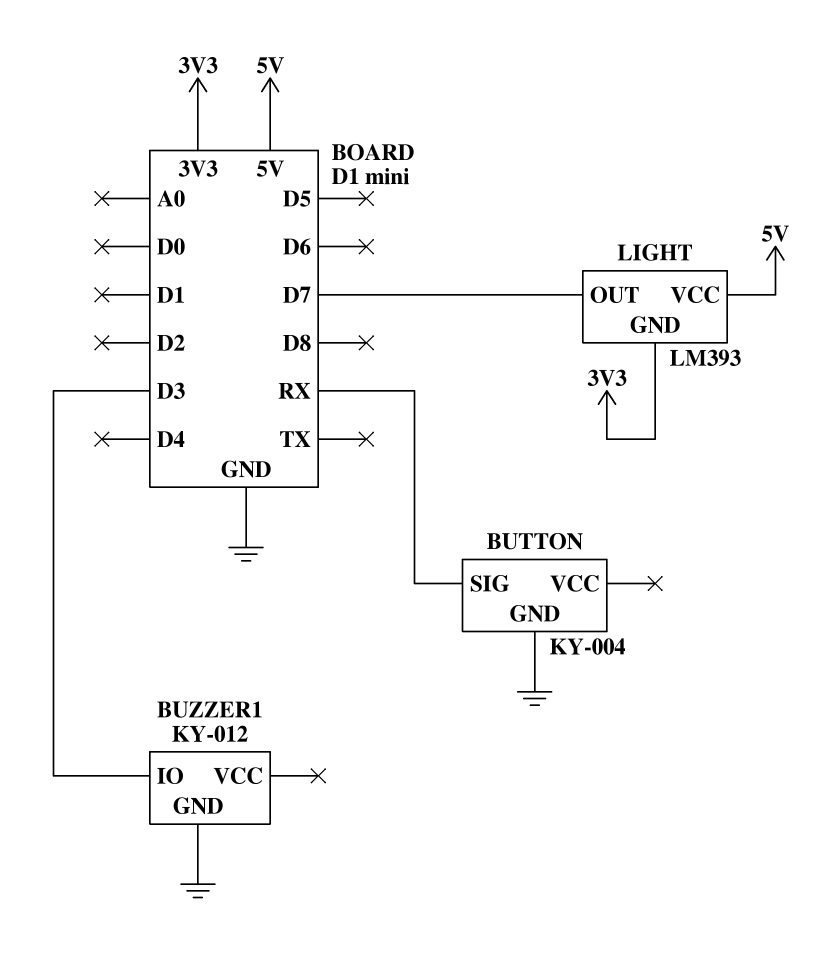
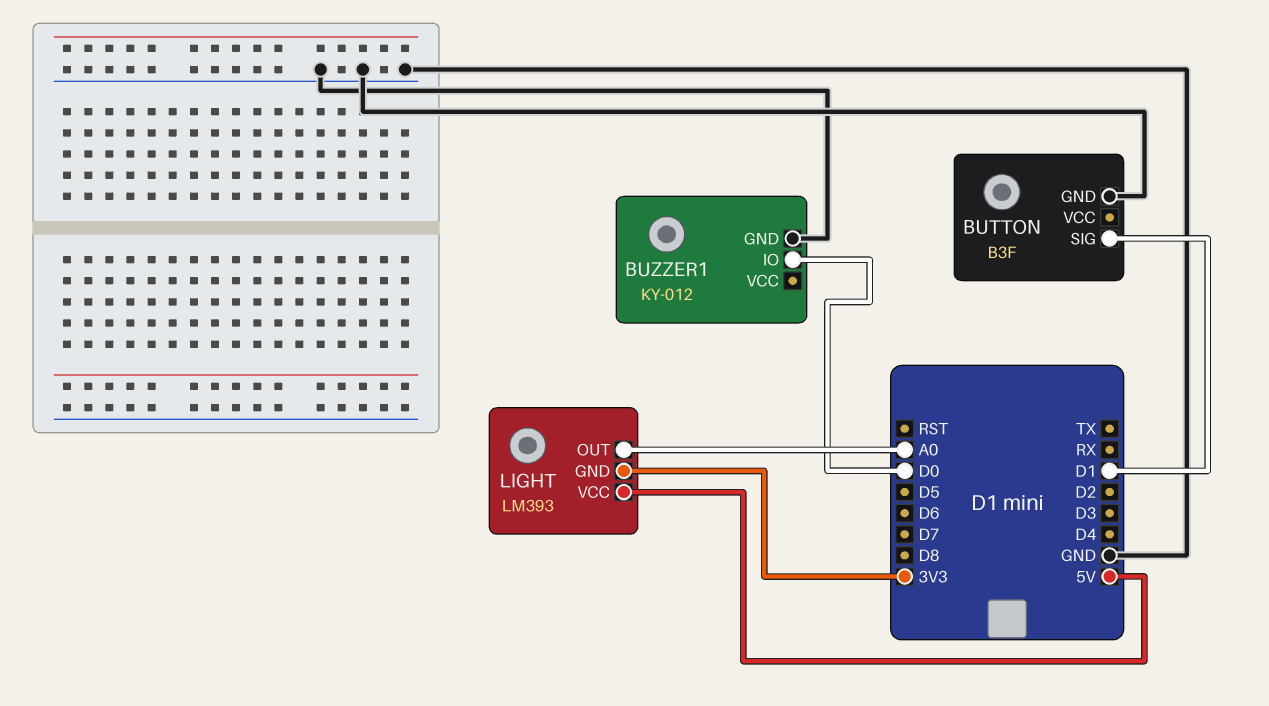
BUTTON: KY-004 -> B3F
BUTTON pin SIG: RX -> D1
BUZZER1 pin IO: D3 -> D0
LIGHT pin OUT: D7 -> A0

